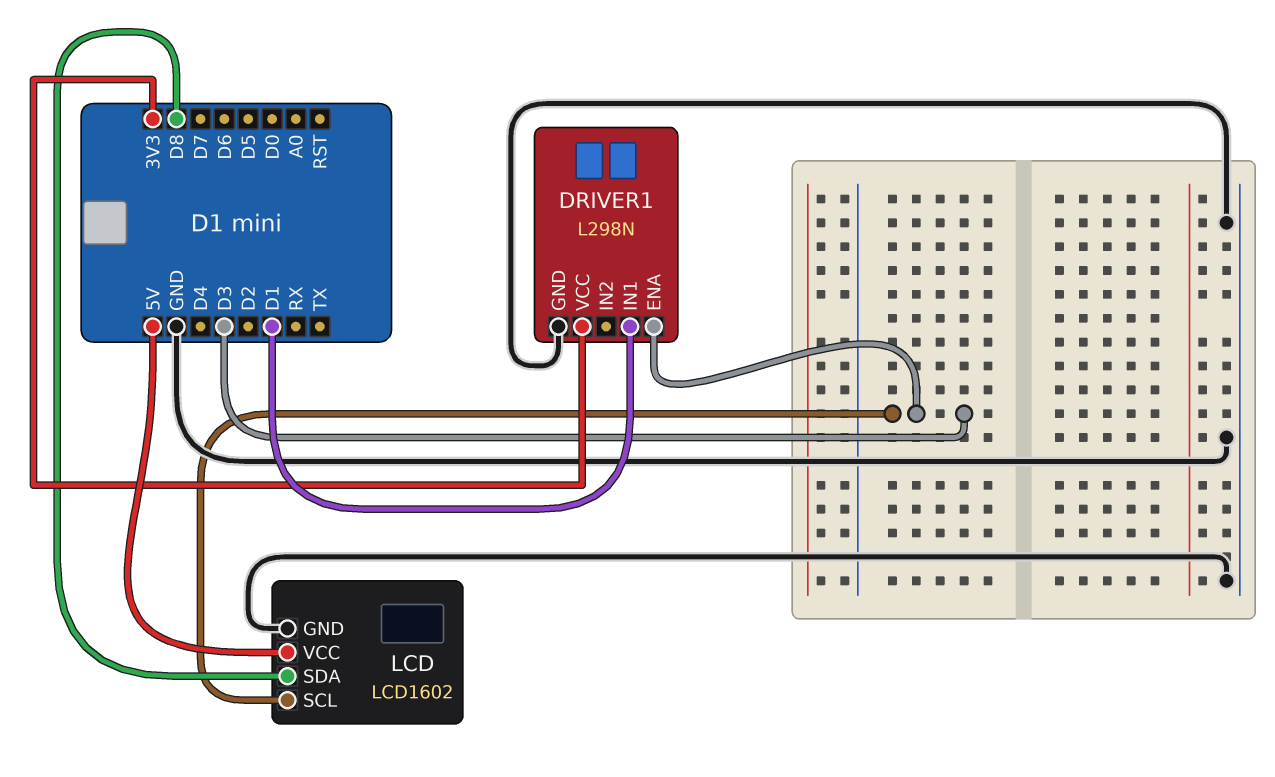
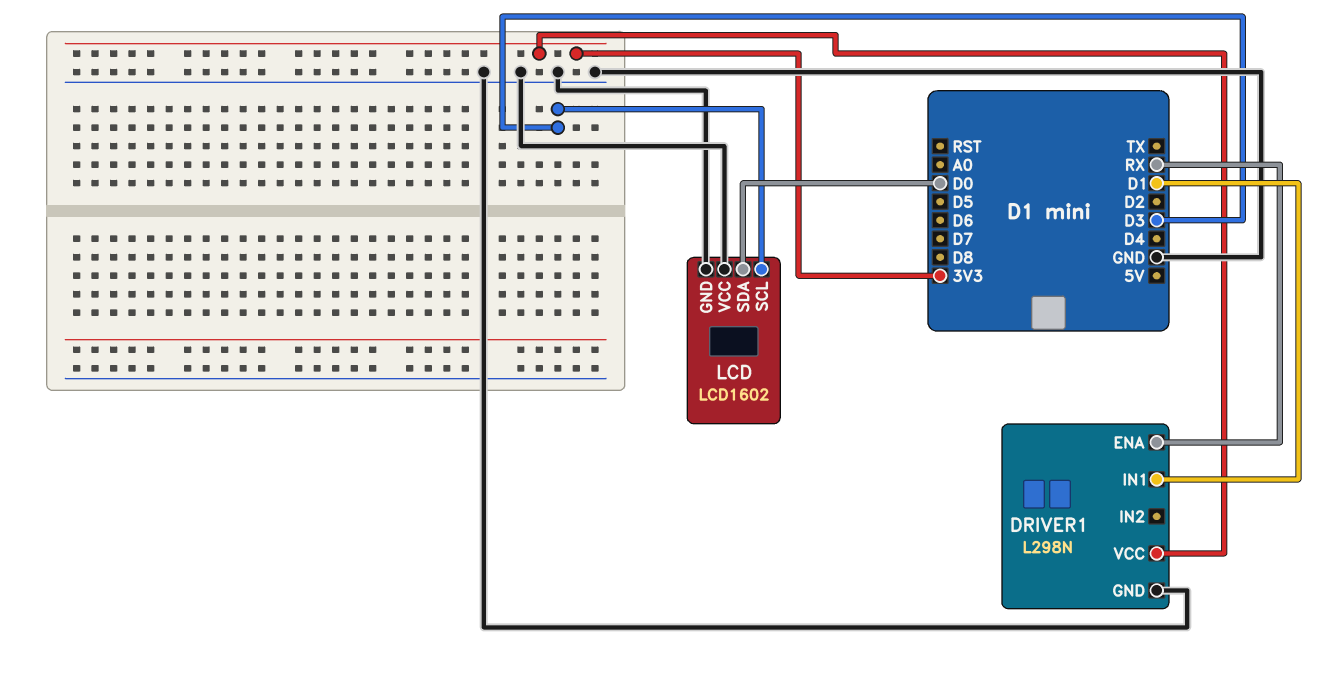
DRIVER1 pin ENA: D3 -> RX
LCD pin SDA: D8 -> D0
LCD pin VCC: 5V -> GND

